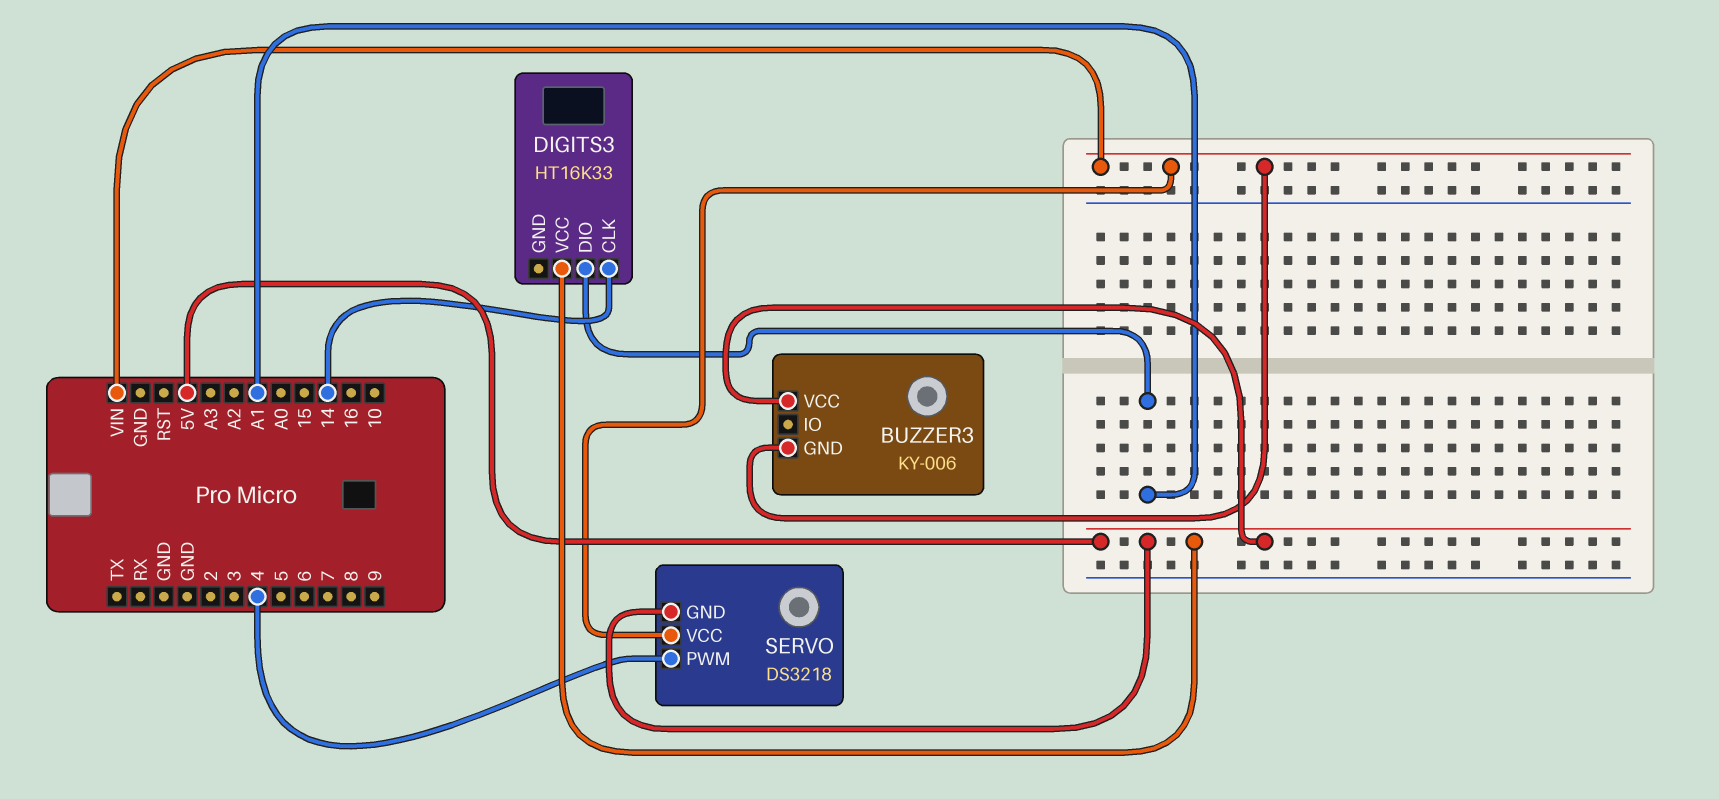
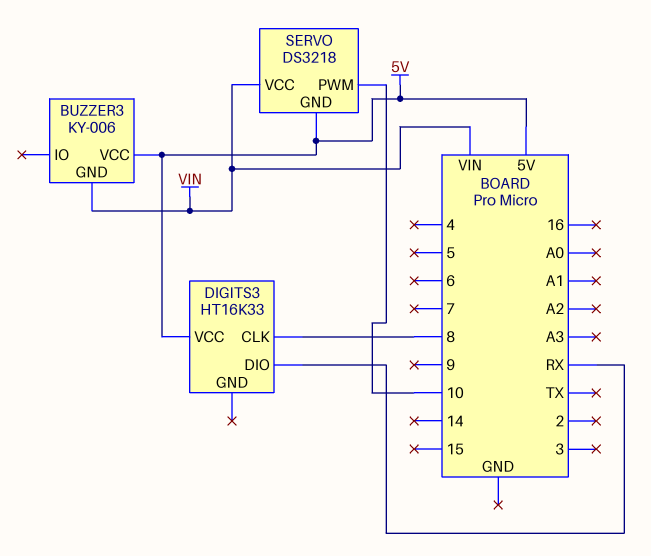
DIGITS3 pin CLK: 14 -> 8
DIGITS3 pin DIO: A1 -> RX
SERVO pin PWM: 4 -> 10

